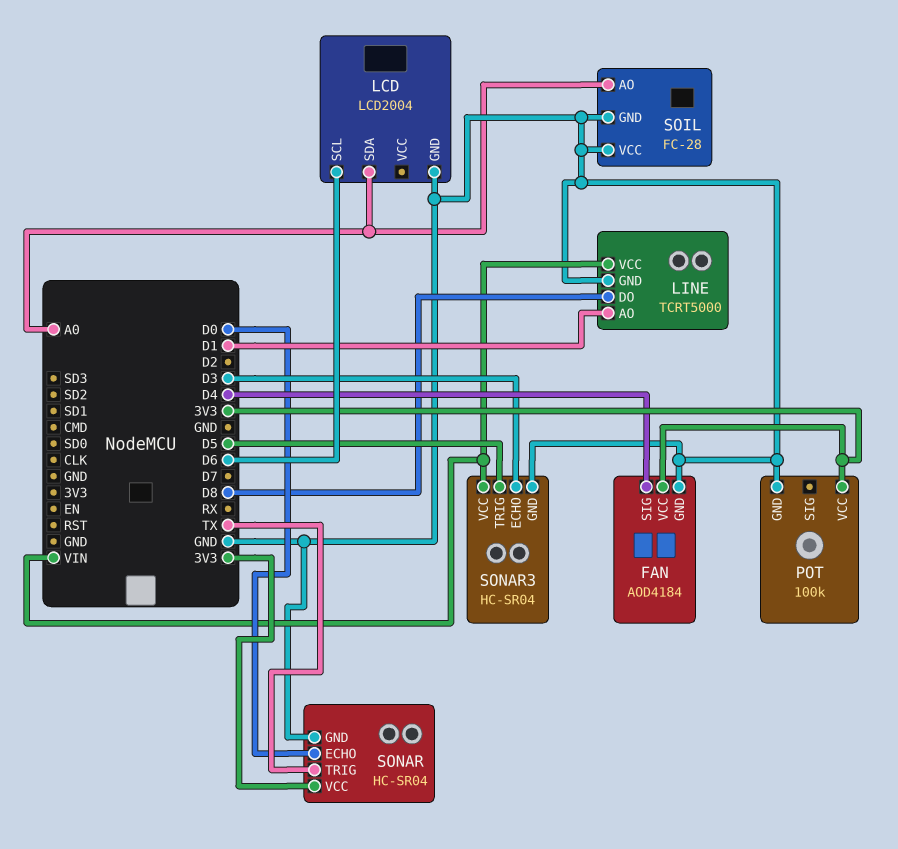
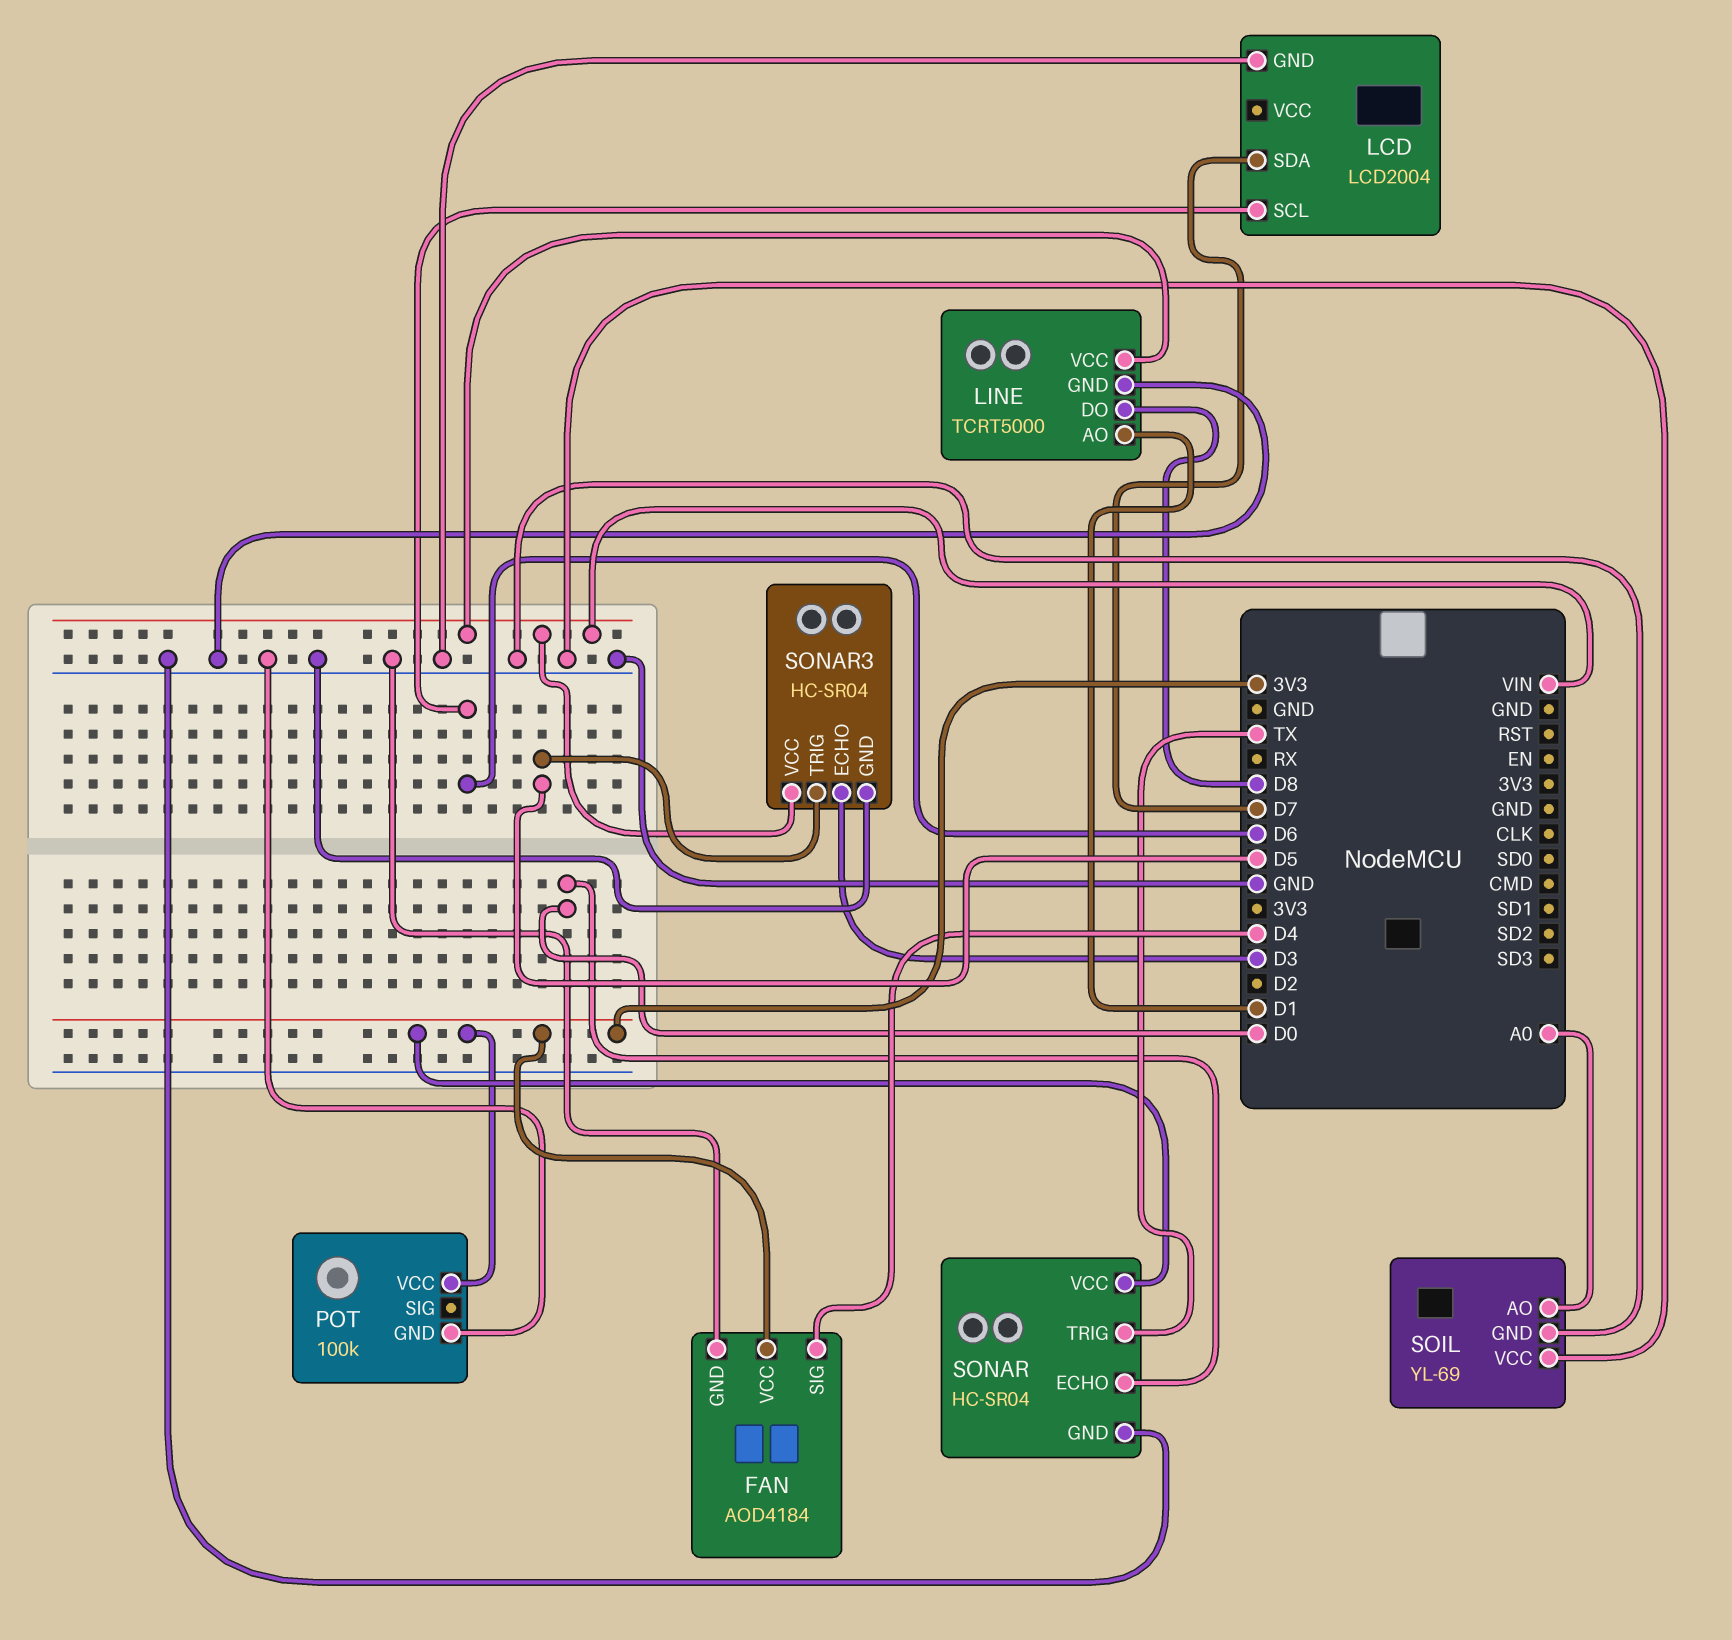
LCD pin SDA: A0 -> D7
SOIL: FC-28 -> YL-69

